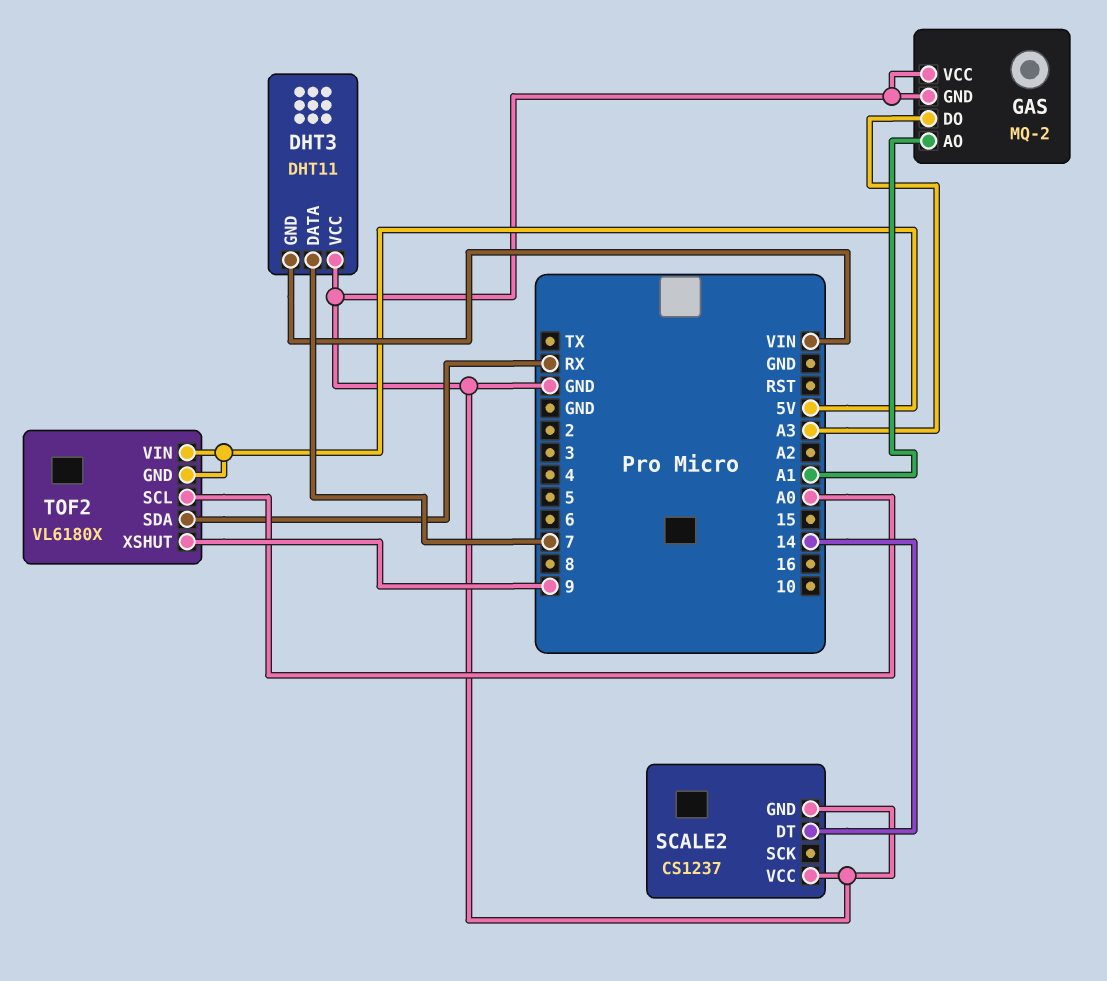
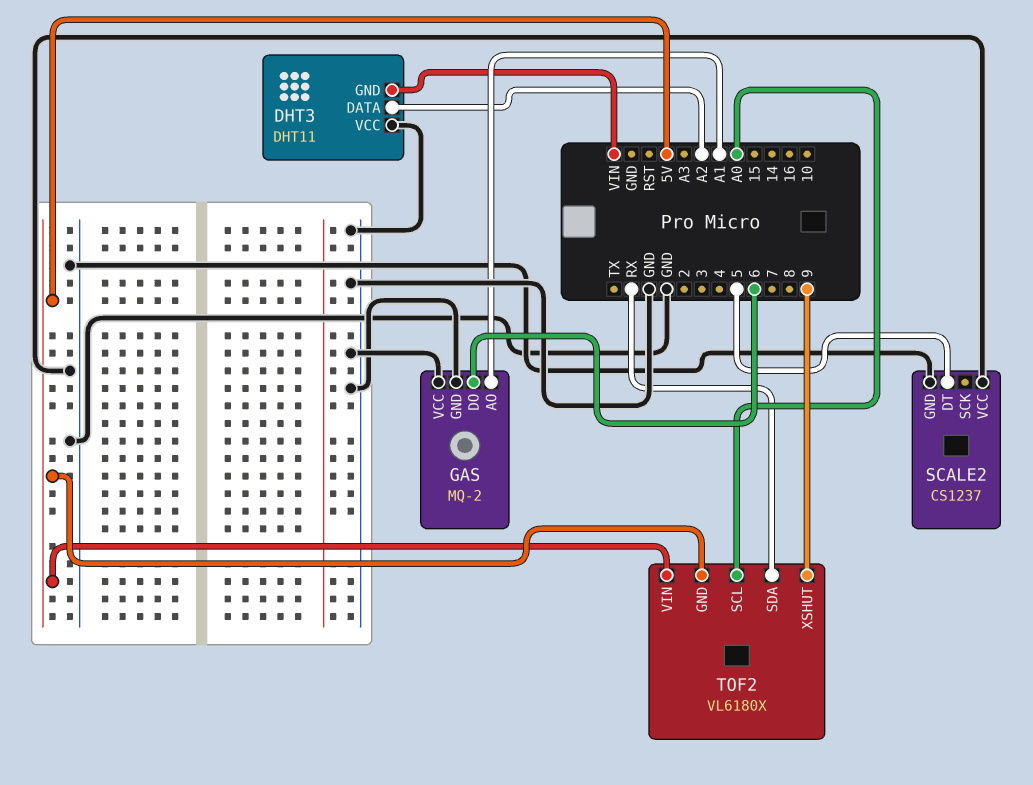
DHT3 pin DATA: 7 -> A2
GAS pin DO: A3 -> 6
SCALE2 pin DT: 14 -> 5

